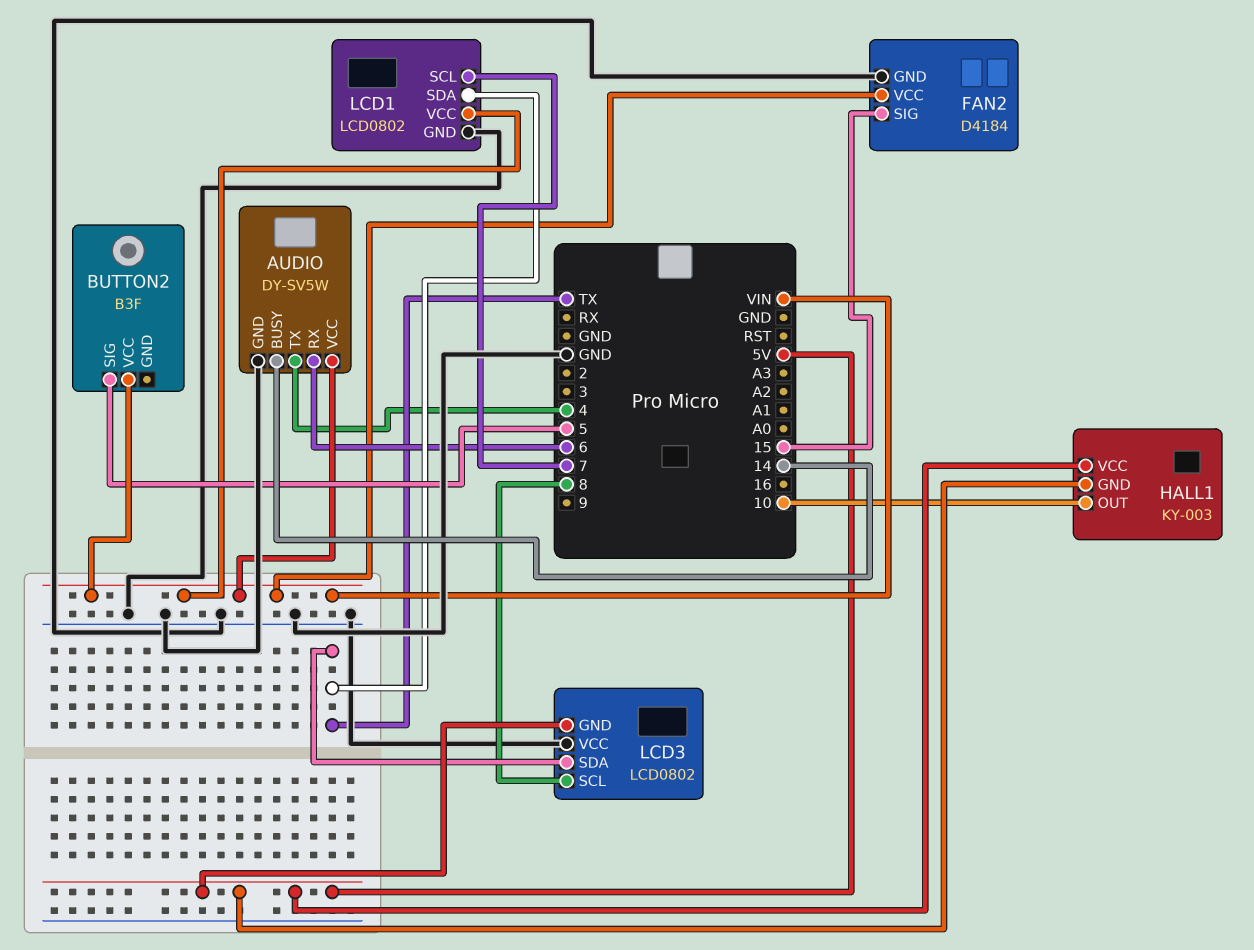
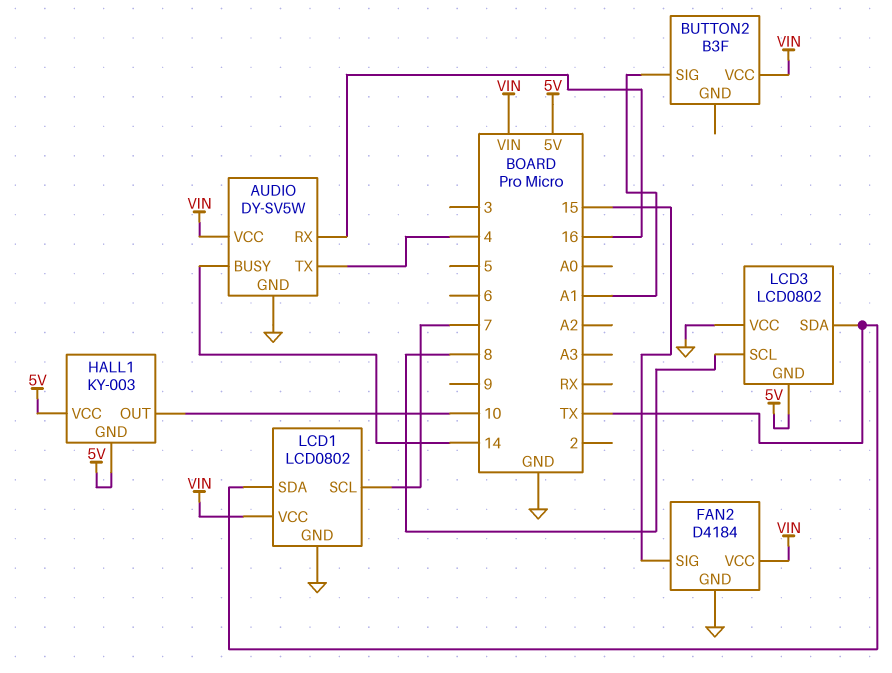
AUDIO pin RX: 6 -> 16
BUTTON2 pin SIG: 5 -> A1

